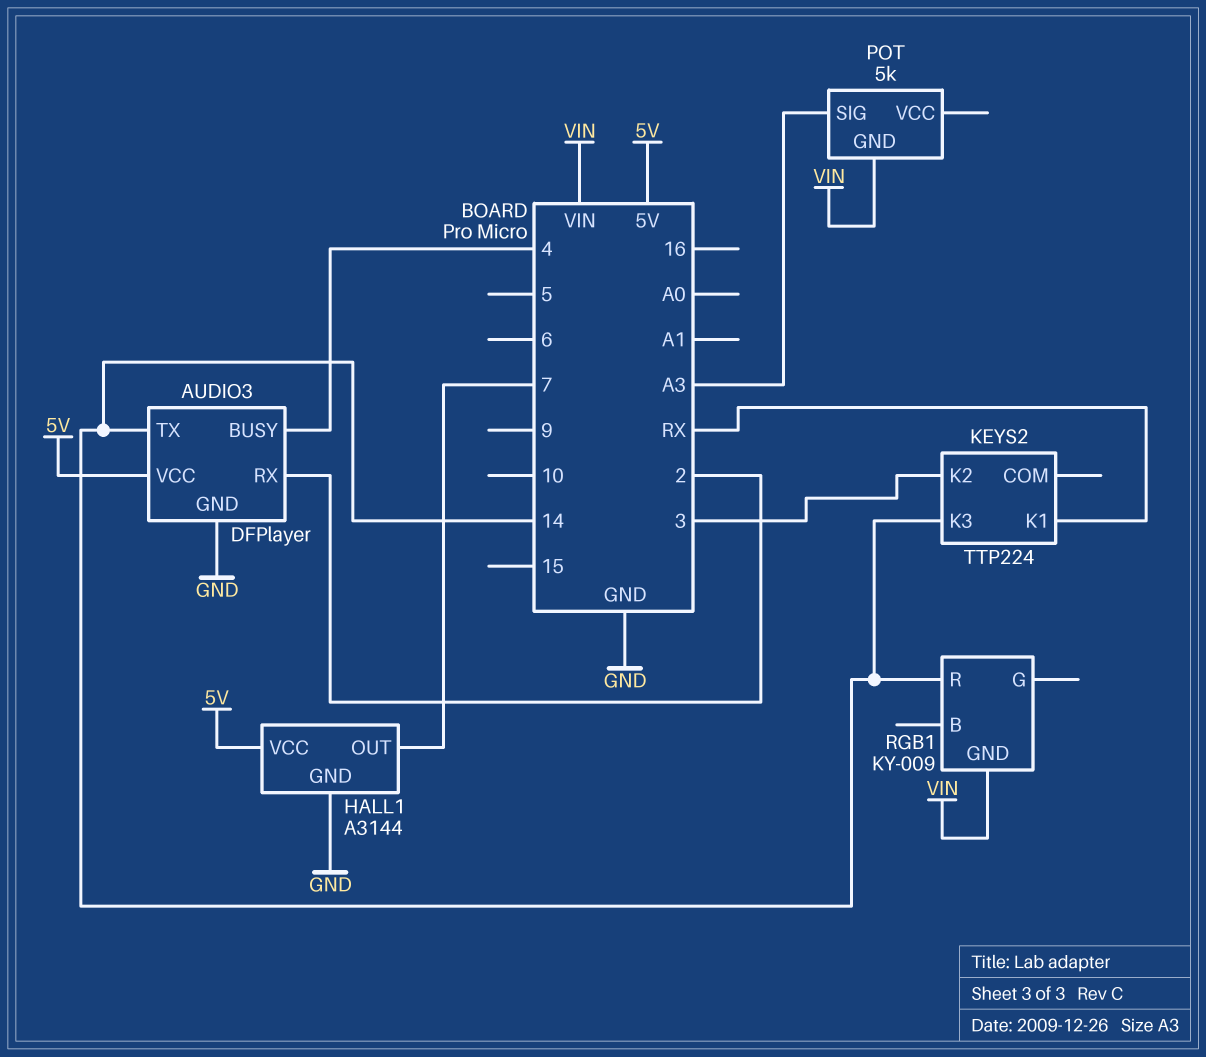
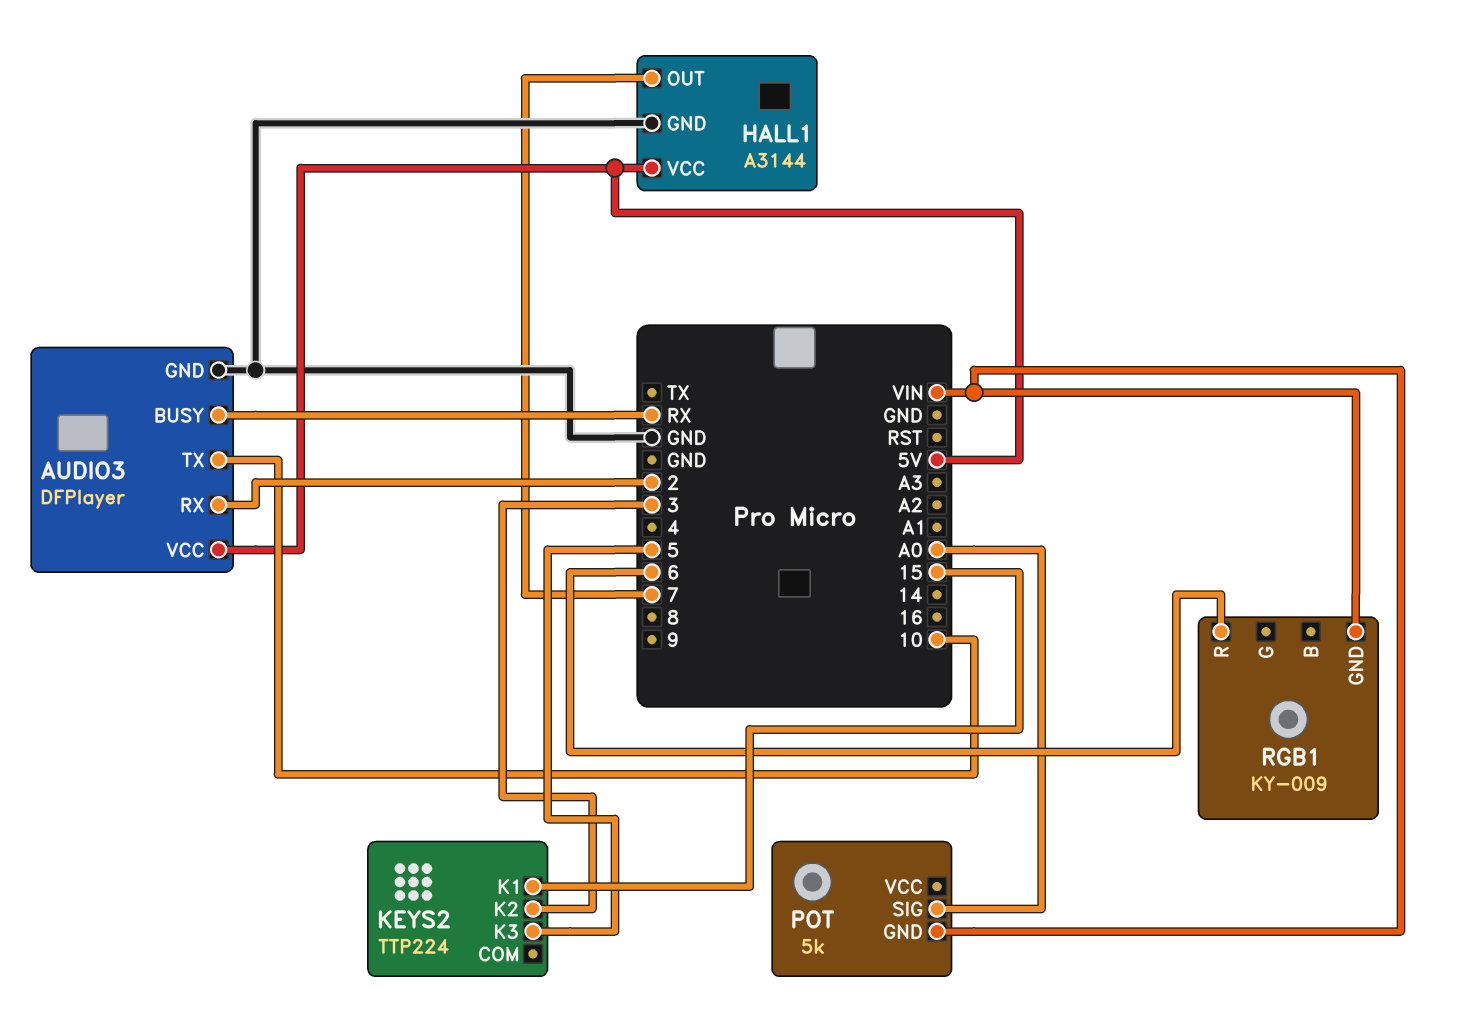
AUDIO3 pin BUSY: 4 -> RX
AUDIO3 pin TX: 14 -> 10
KEYS2 pin K1: RX -> 15
KEYS2 pin K3: 14 -> 5
POT pin SIG: A3 -> A0
RGB1 pin R: 14 -> 6

